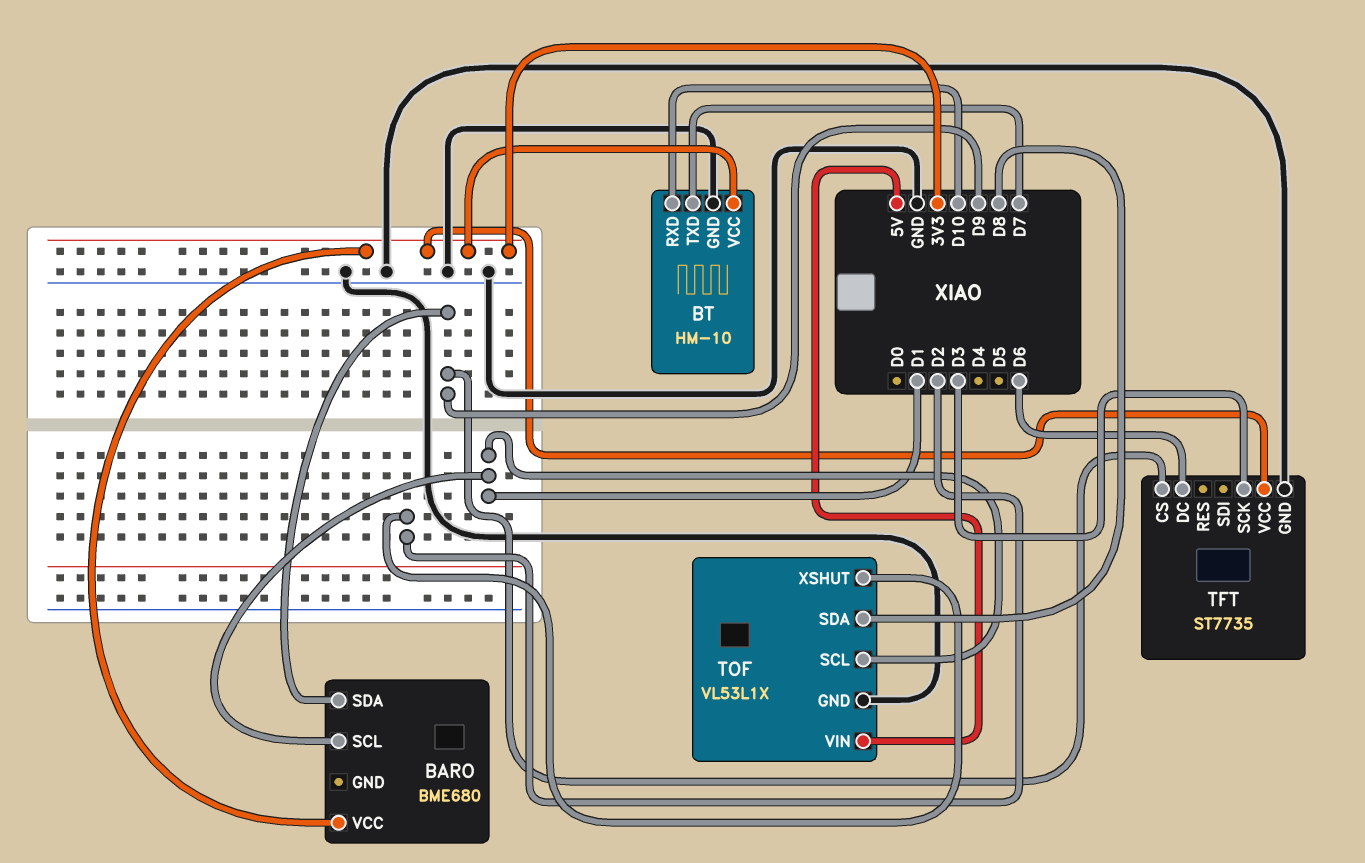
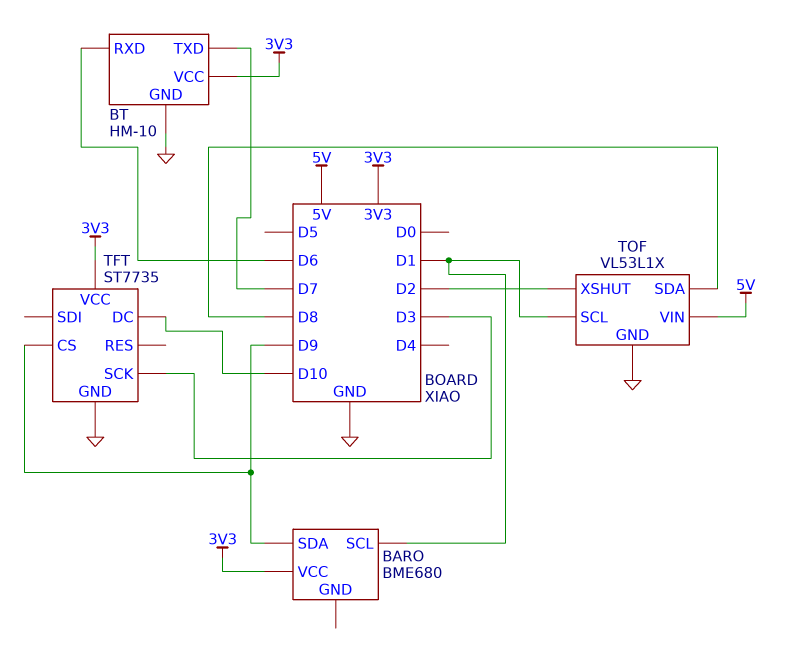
BT pin RXD: D10 -> D6
TFT pin DC: D6 -> D10

